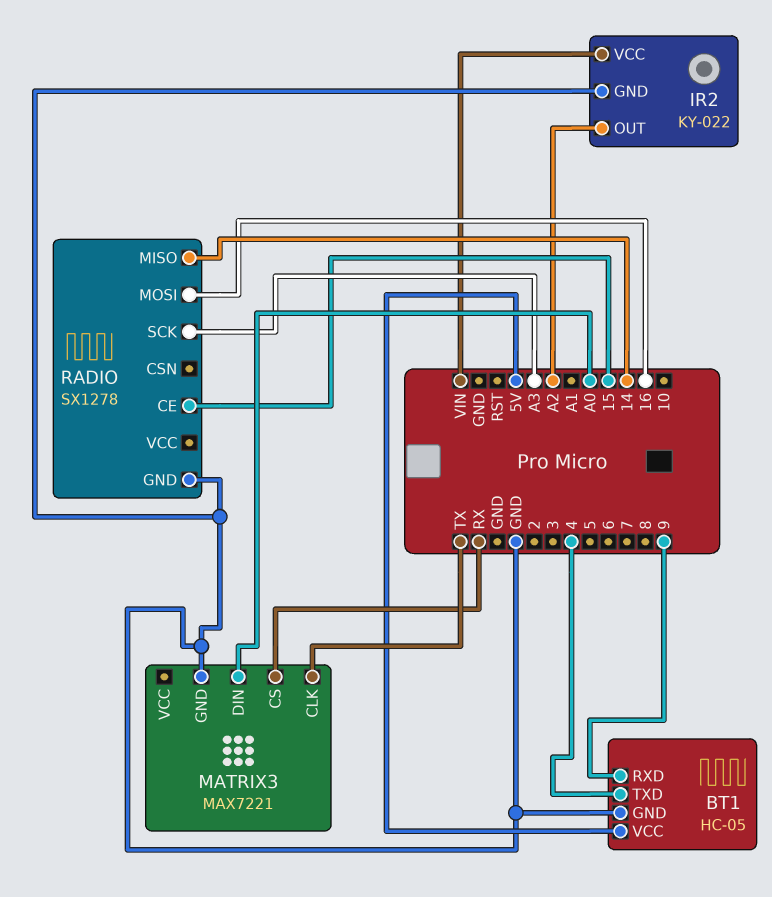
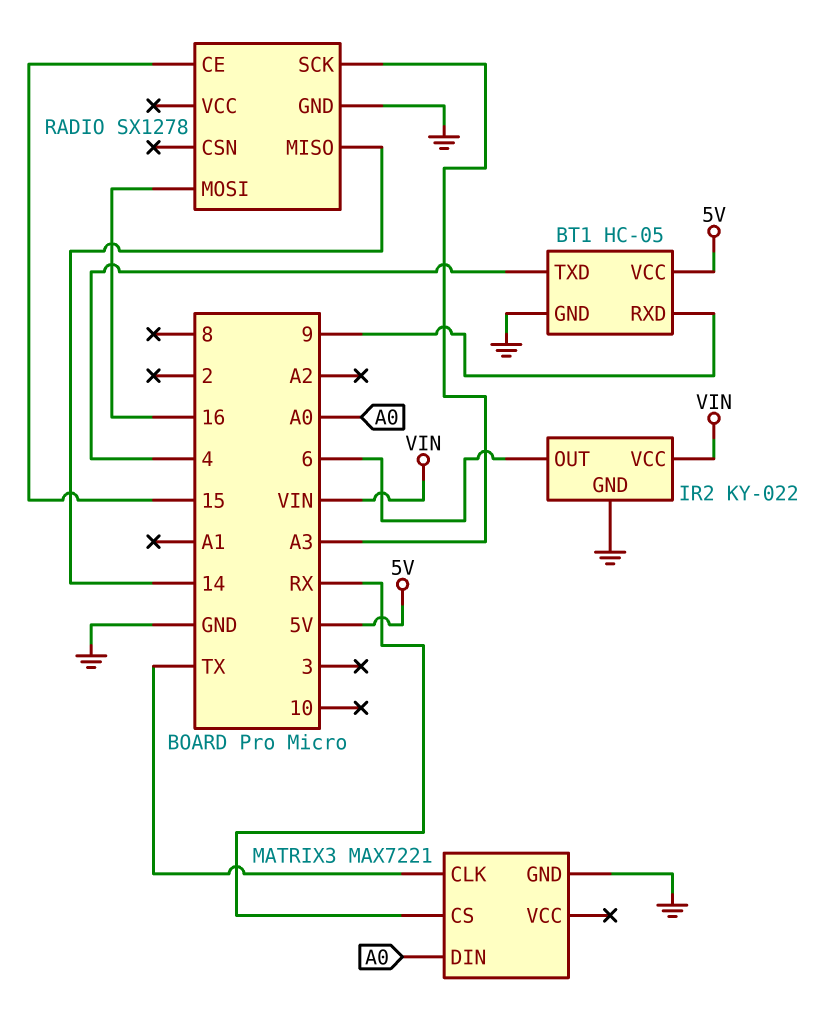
IR2 pin OUT: A2 -> 6

